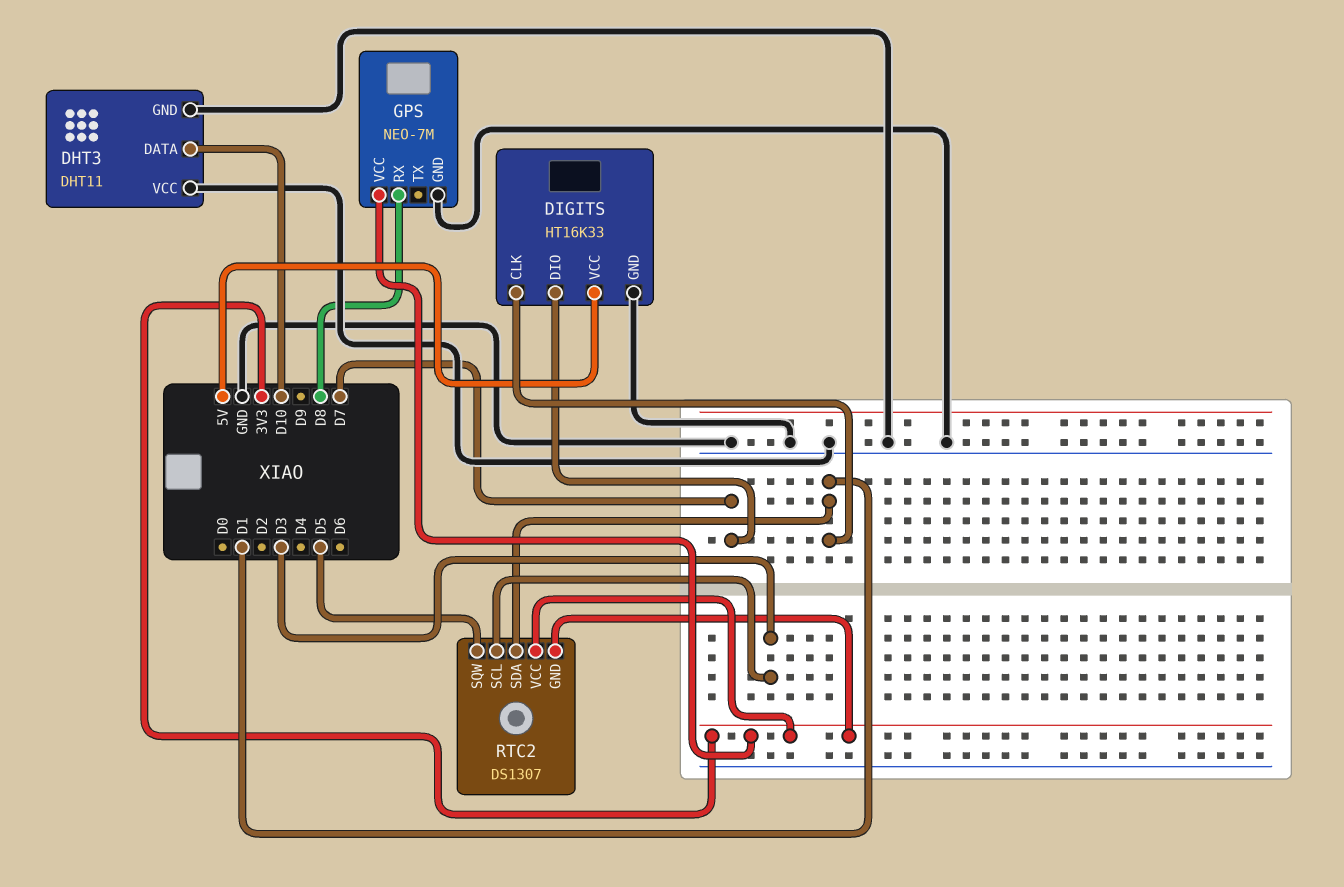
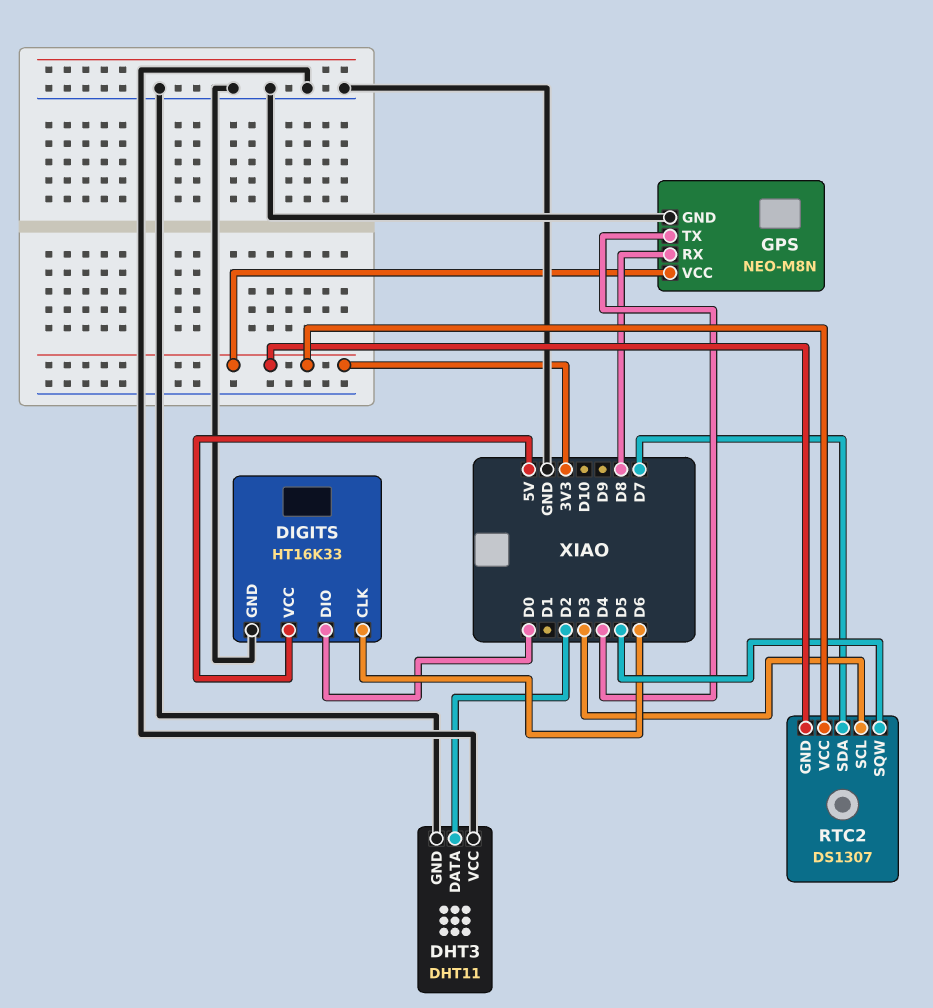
DHT3 pin DATA: D10 -> D2
DIGITS pin CLK: D1 -> D6
DIGITS pin DIO: D7 -> D0
GPS: NEO-7M -> NEO-M8N
GPS pin TX: none -> D4
RTC2 pin SDA: D1 -> D7

